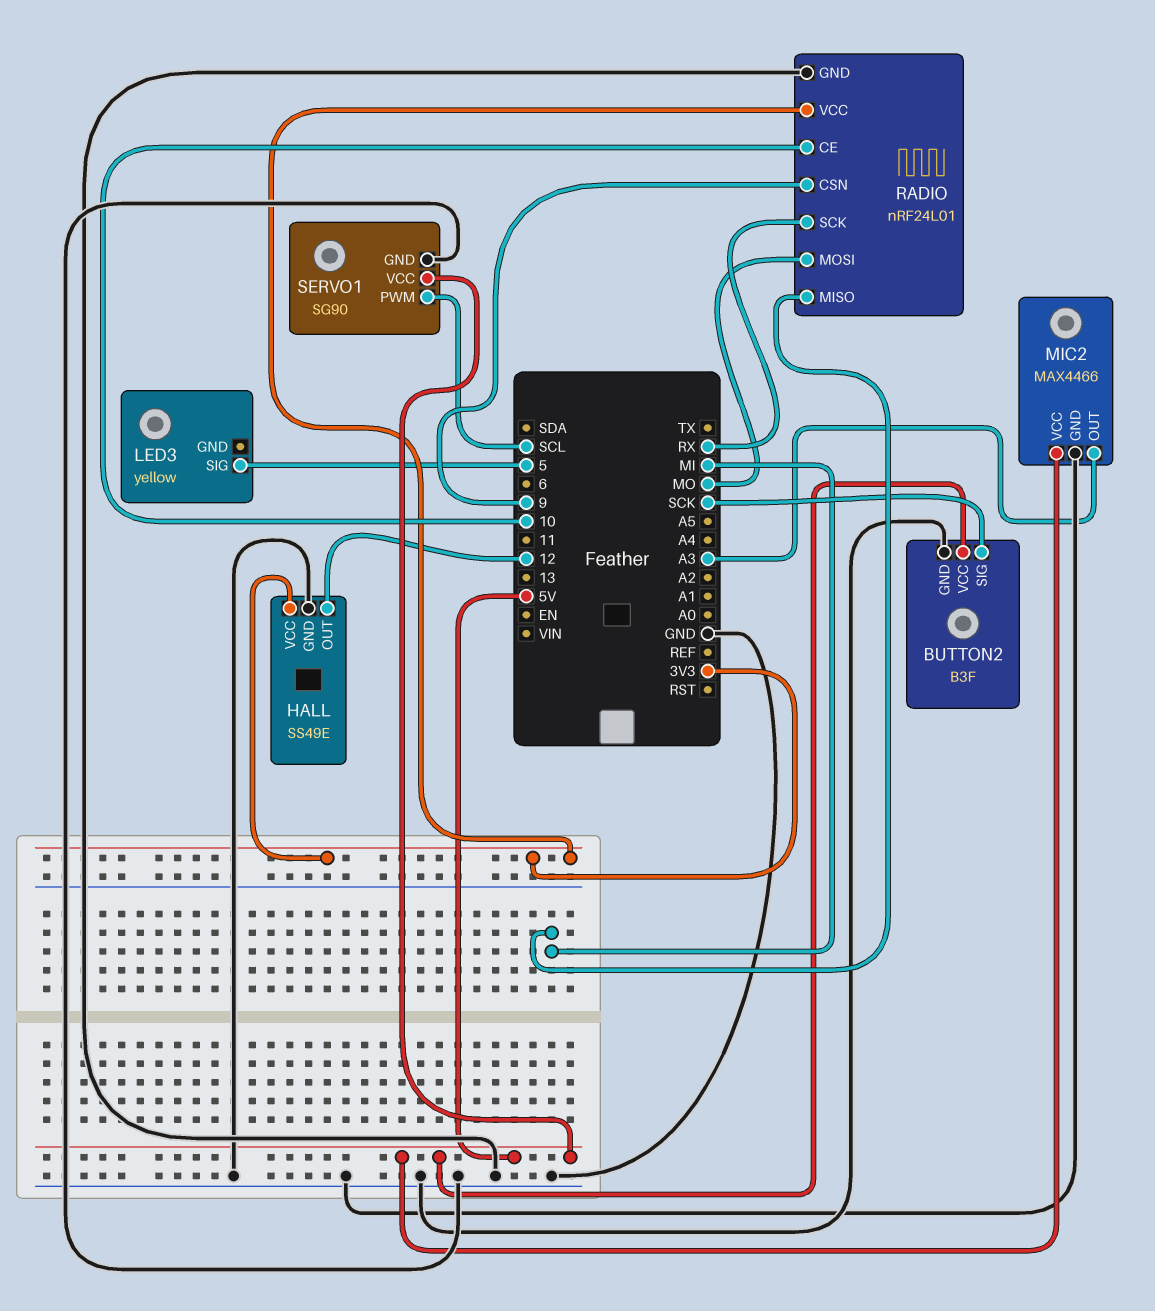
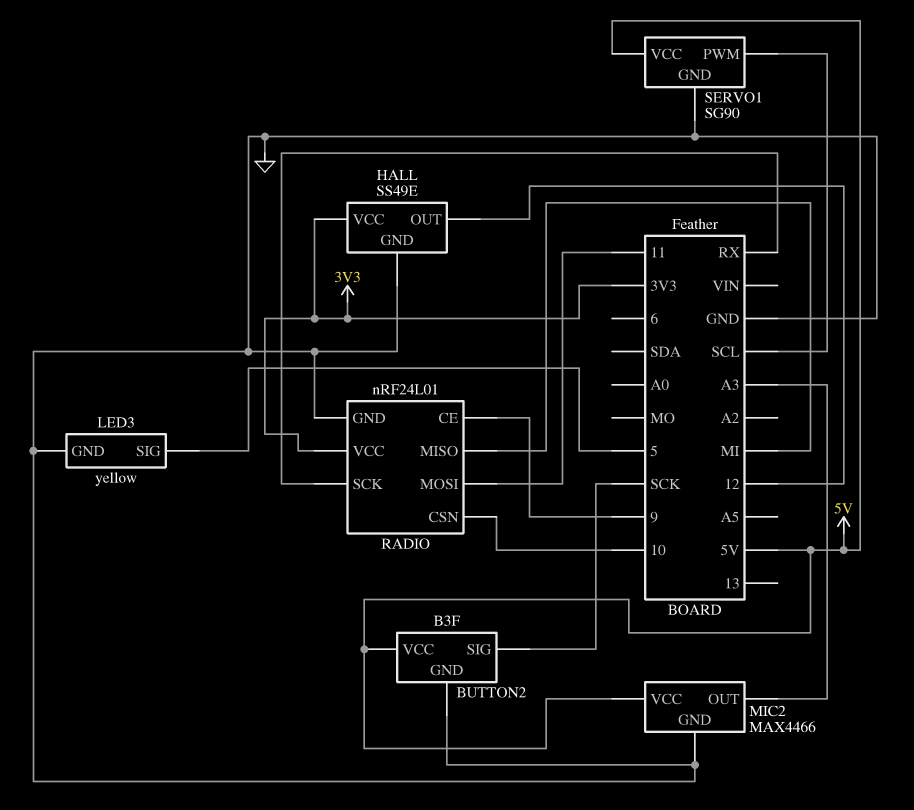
LED3 pin GND: none -> GND
RADIO pin CE: 10 -> 9
RADIO pin CSN: 9 -> 10
RADIO pin MOSI: MO -> 11

